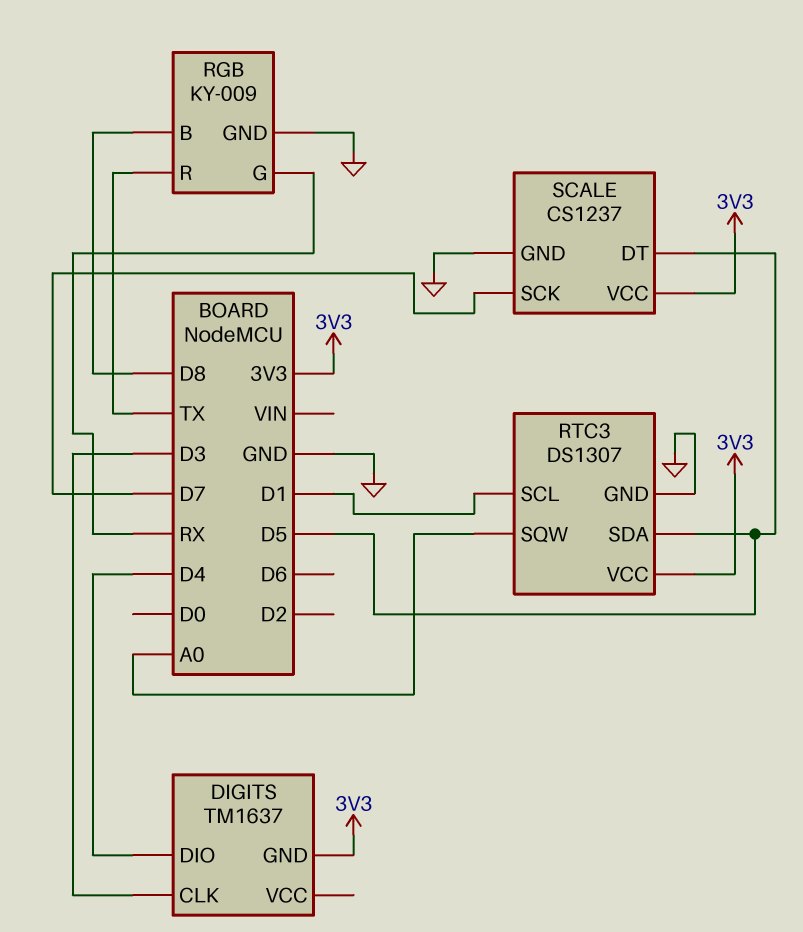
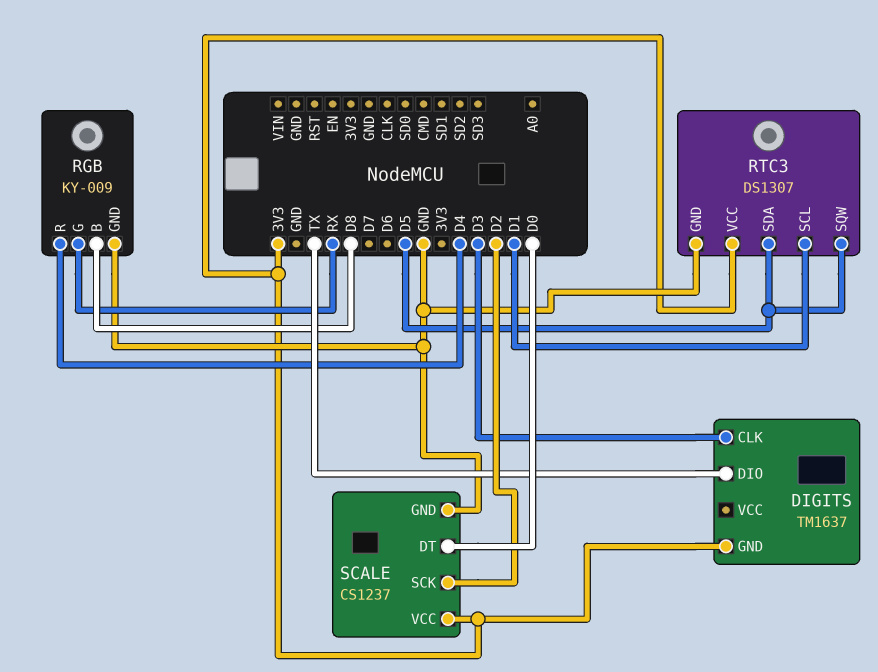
DIGITS pin DIO: D4 -> TX
RGB pin R: TX -> D4
RTC3 pin SQW: A0 -> D5
SCALE pin DT: D5 -> D0
SCALE pin SCK: D7 -> D2

